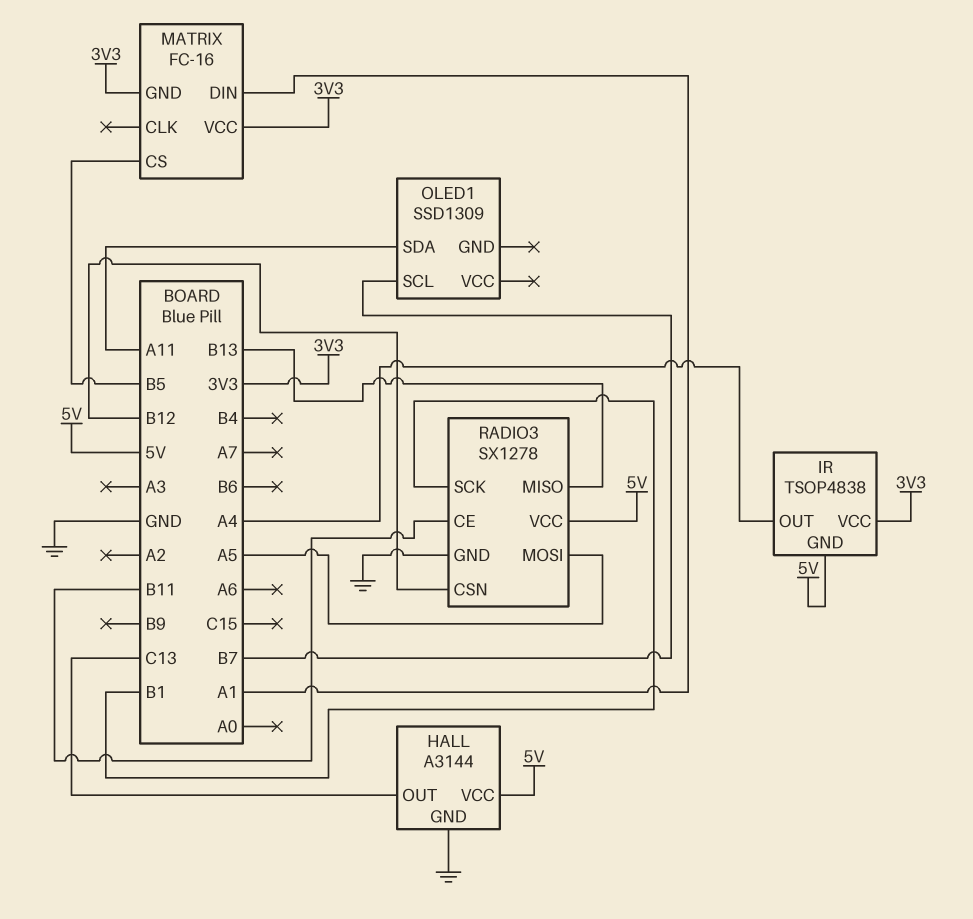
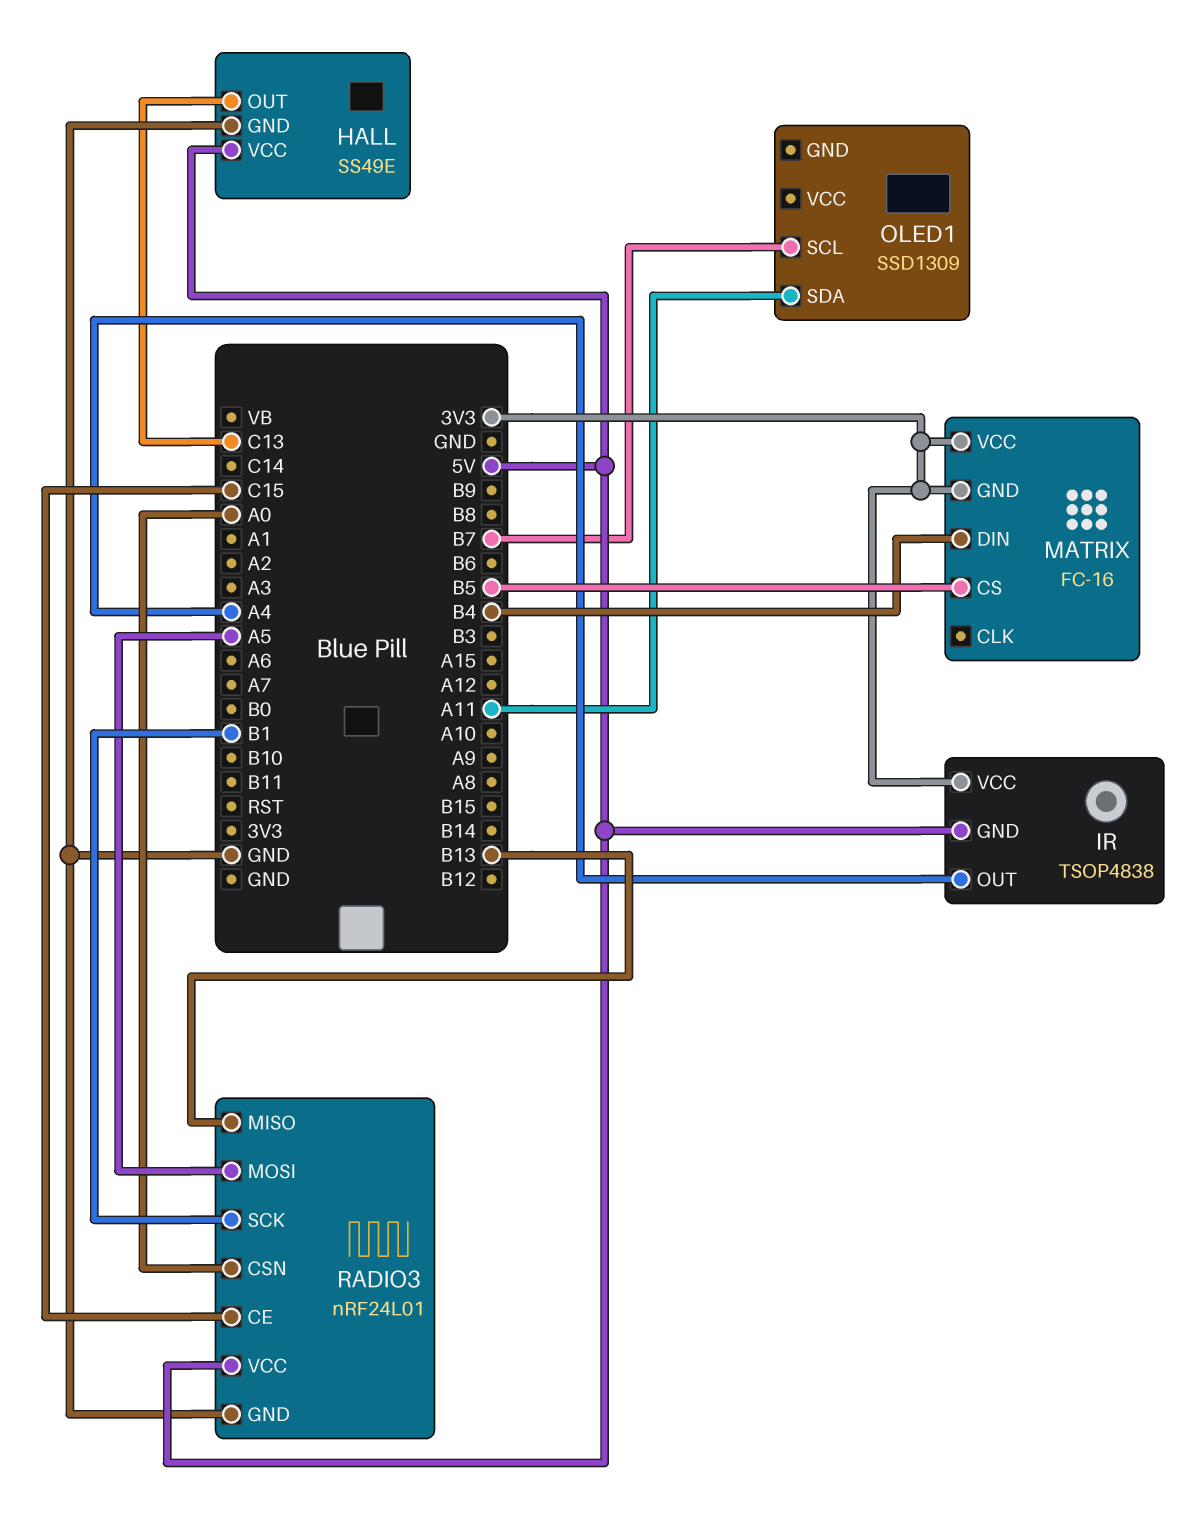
HALL: A3144 -> SS49E
MATRIX pin DIN: A1 -> B4
RADIO3: SX1278 -> nRF24L01
RADIO3 pin CE: B11 -> C15
RADIO3 pin CSN: B12 -> A0

